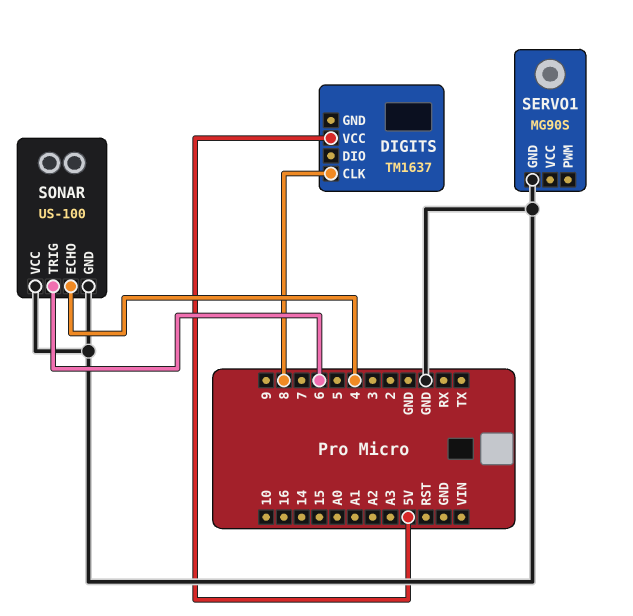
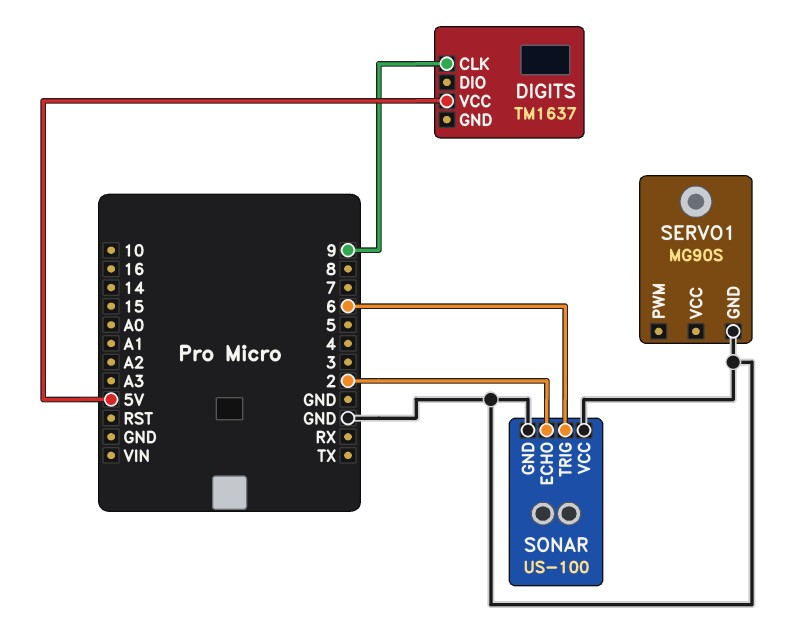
DIGITS pin CLK: 8 -> 9
SONAR pin ECHO: 4 -> 2

